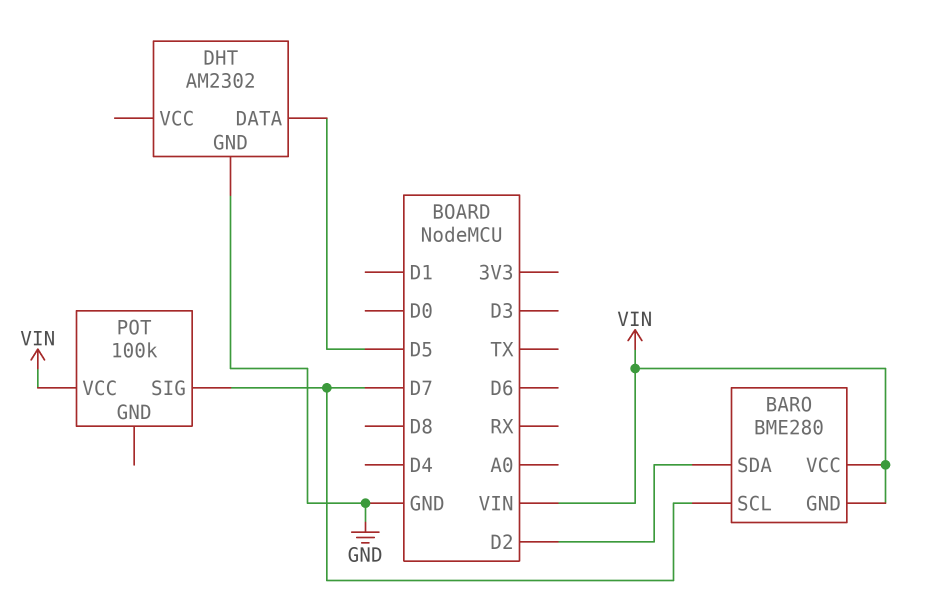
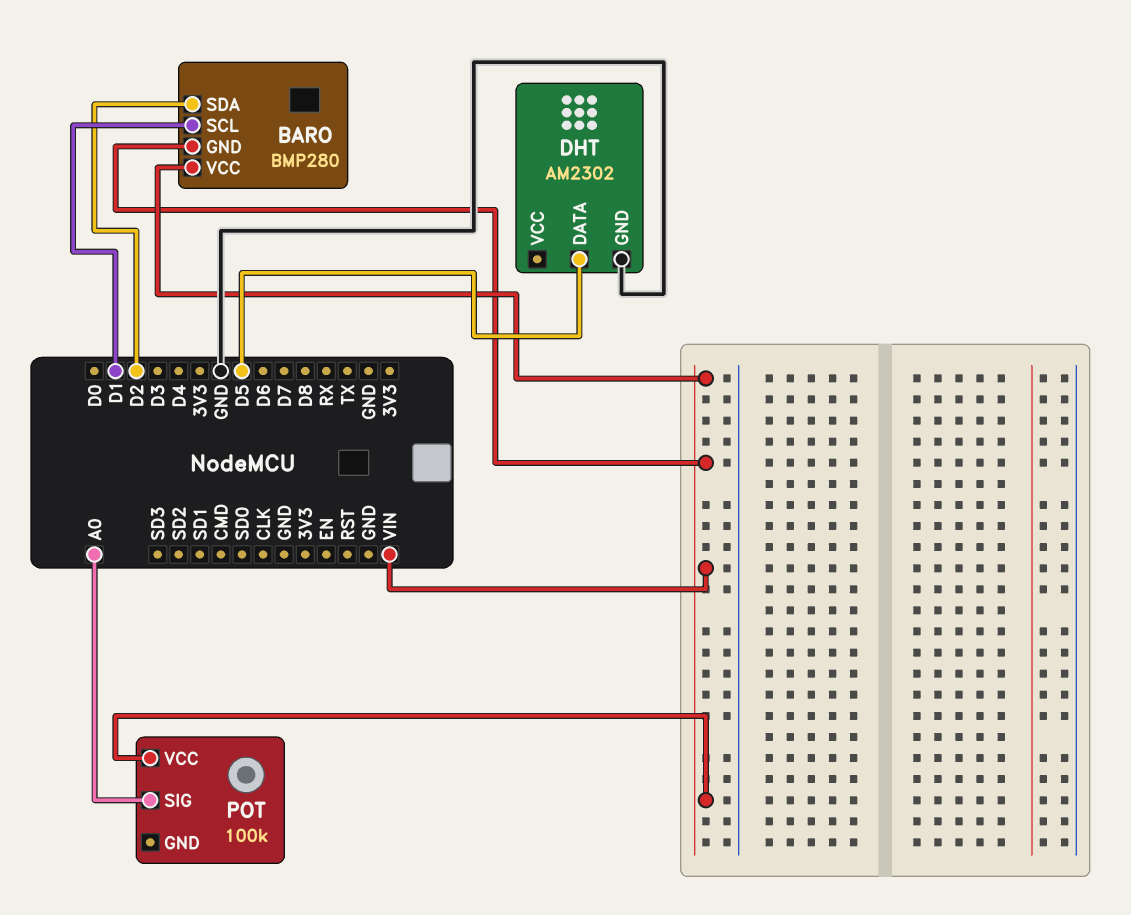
BARO: BME280 -> BMP280
BARO pin SCL: D7 -> D1
POT pin SIG: D7 -> A0

